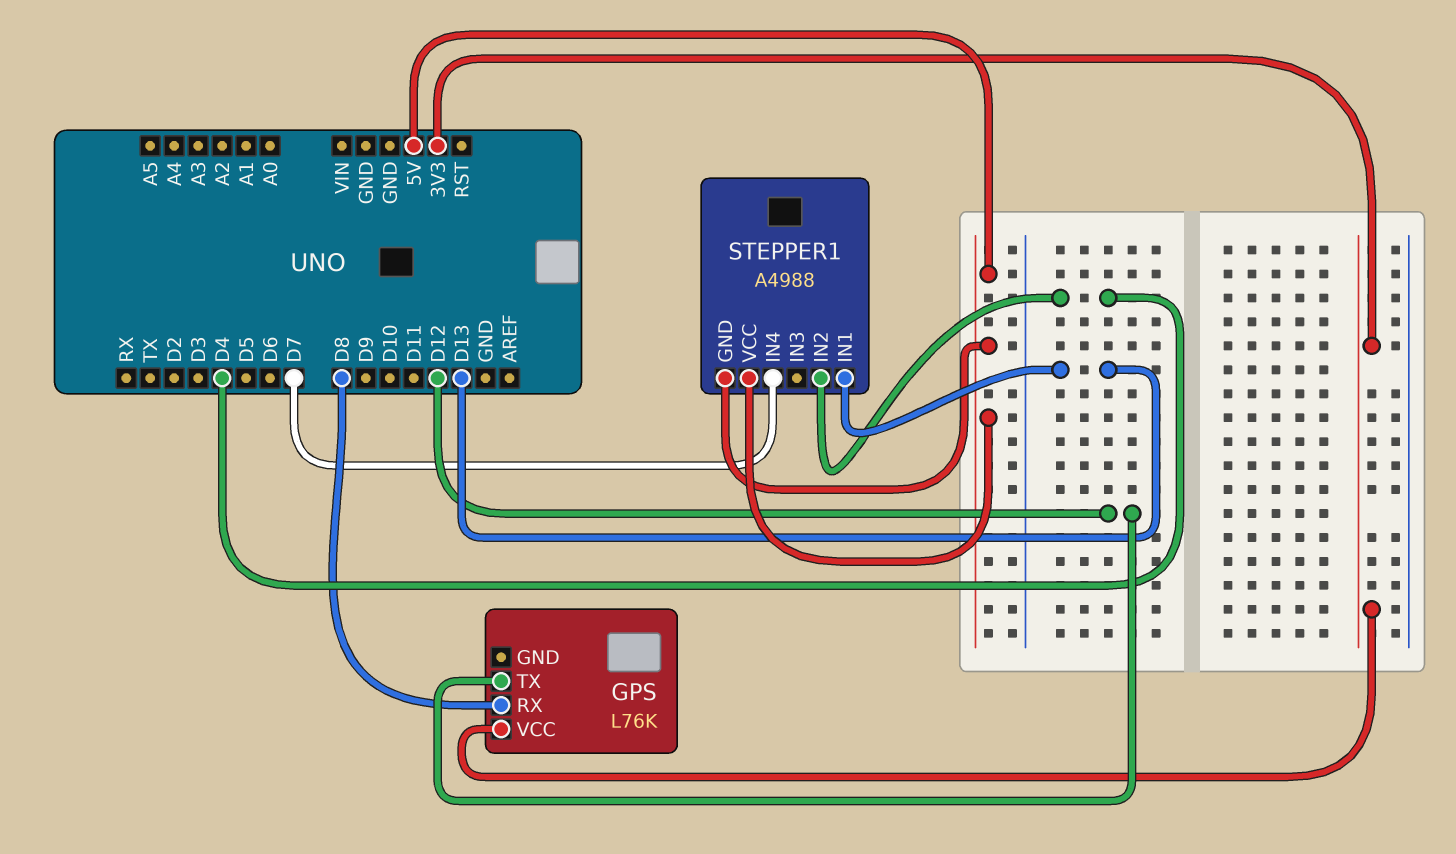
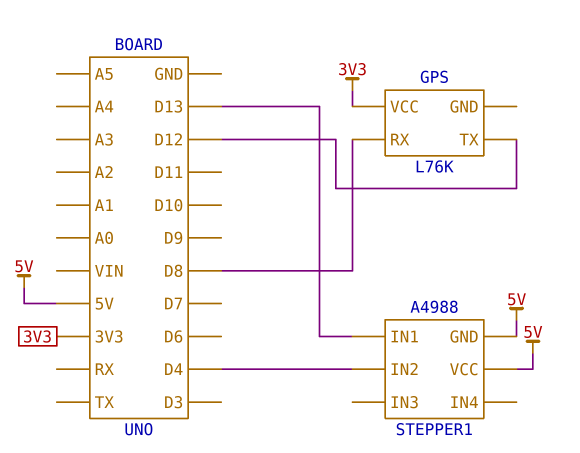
STEPPER1 pin IN4: D7 -> none

